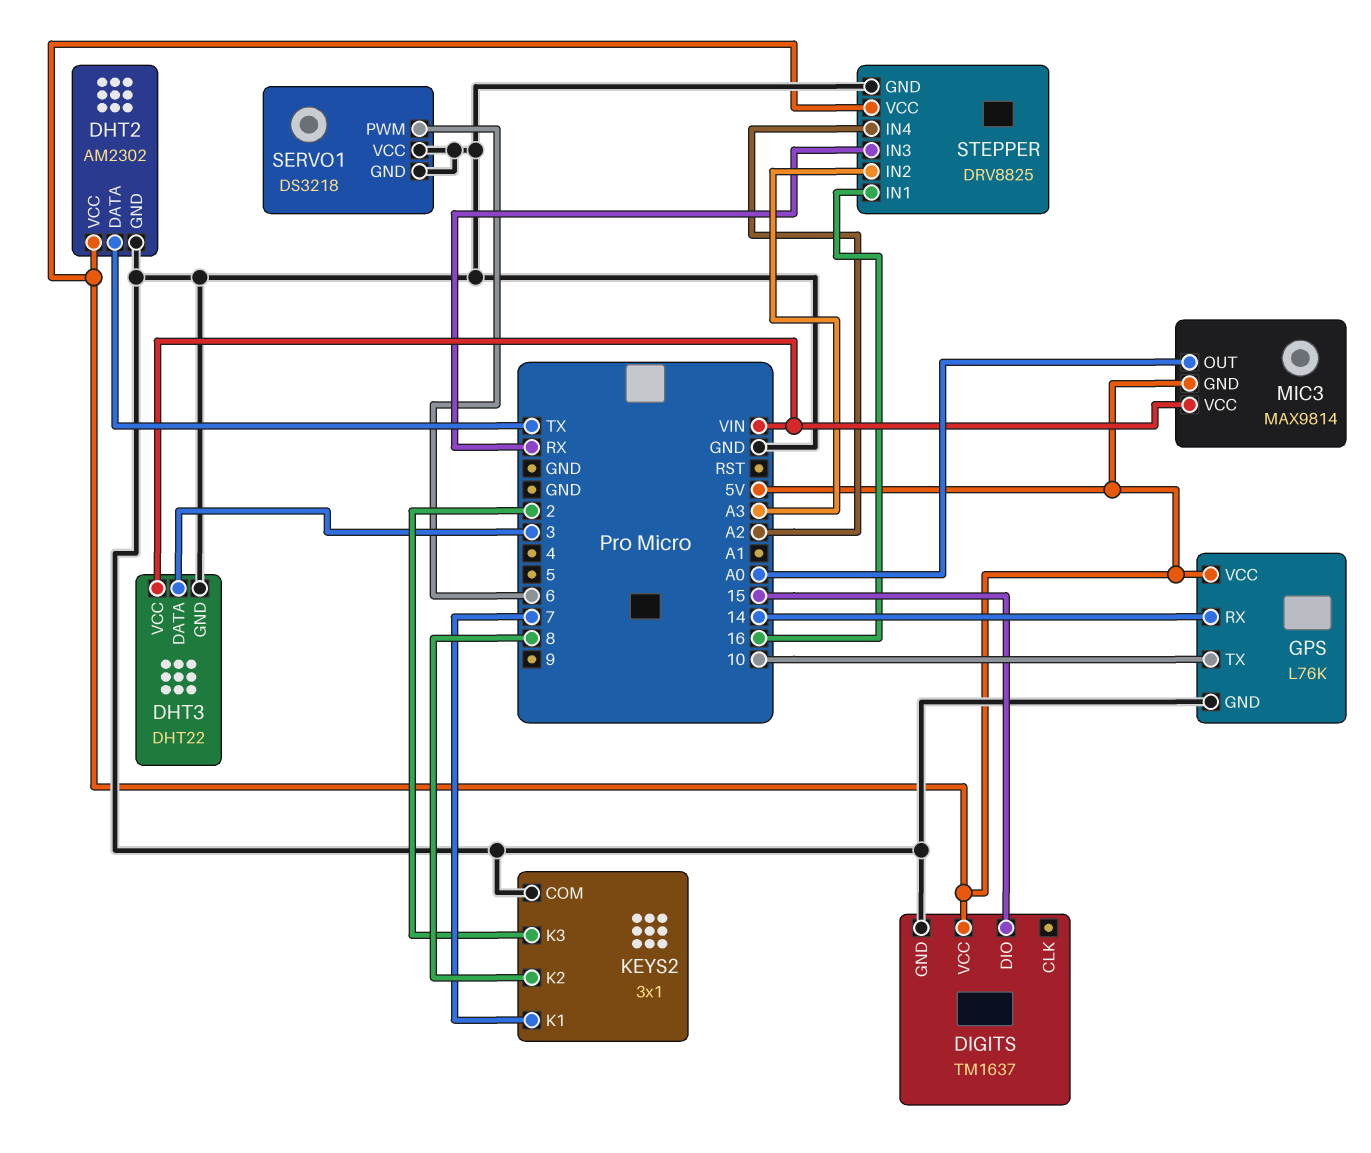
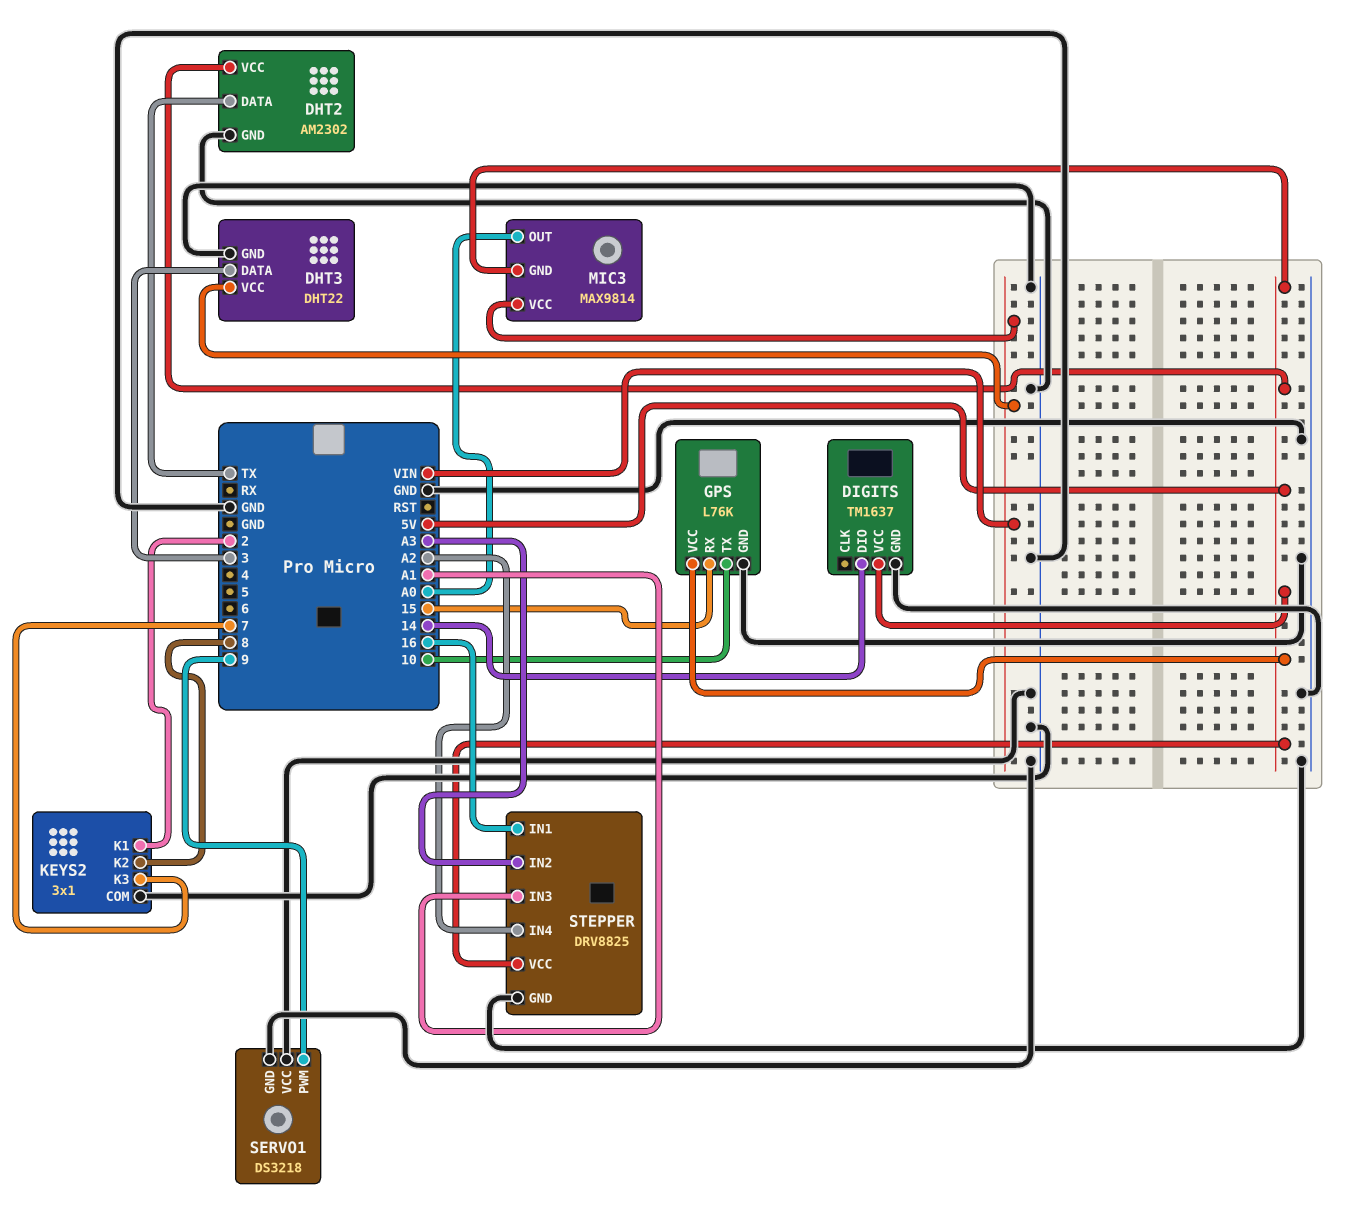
DIGITS pin DIO: 15 -> 14
GPS pin RX: 14 -> 15
KEYS2 pin K1: 7 -> 2
KEYS2 pin K3: 2 -> 7
SERVO1 pin PWM: 6 -> 9
STEPPER pin IN3: RX -> A1

